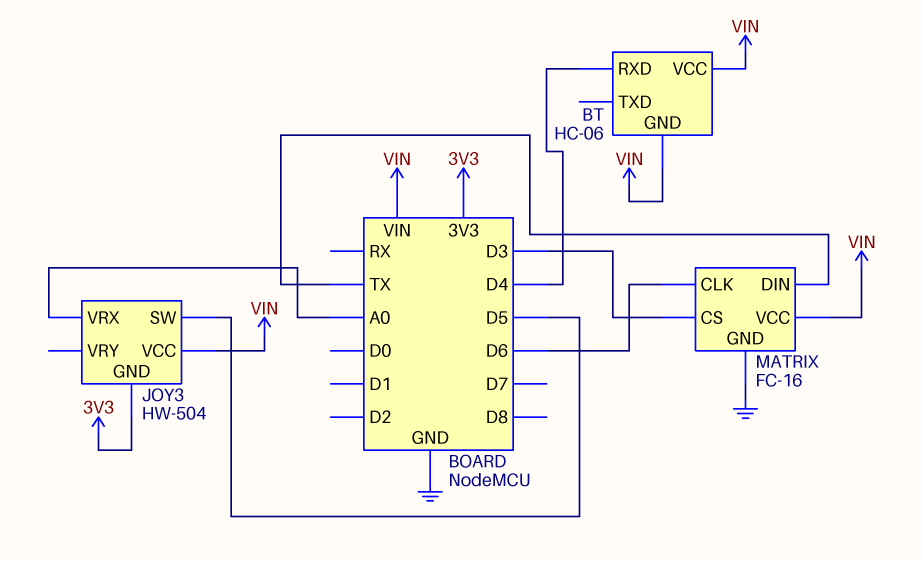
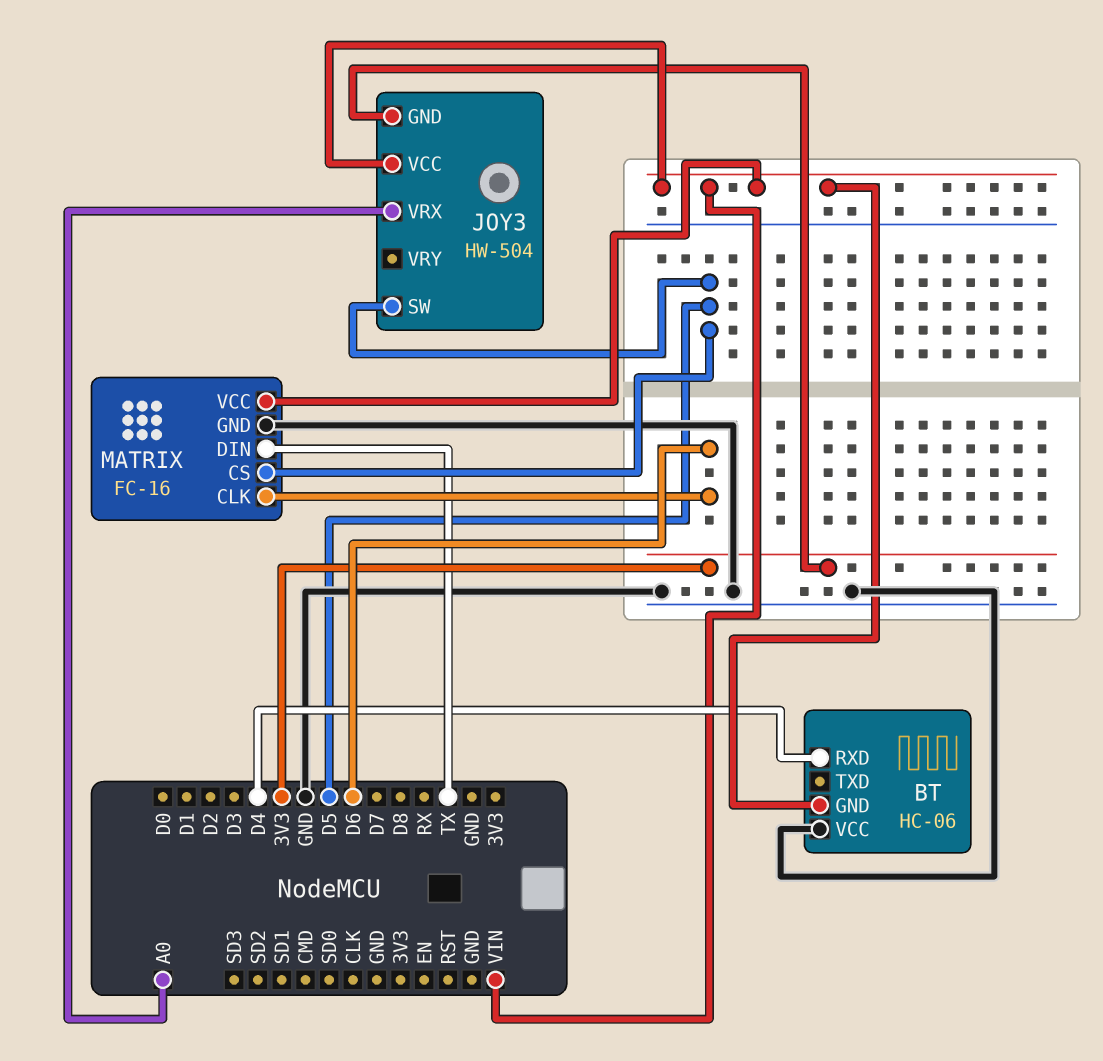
BT pin VCC: VIN -> GND
MATRIX pin CS: D3 -> D5

